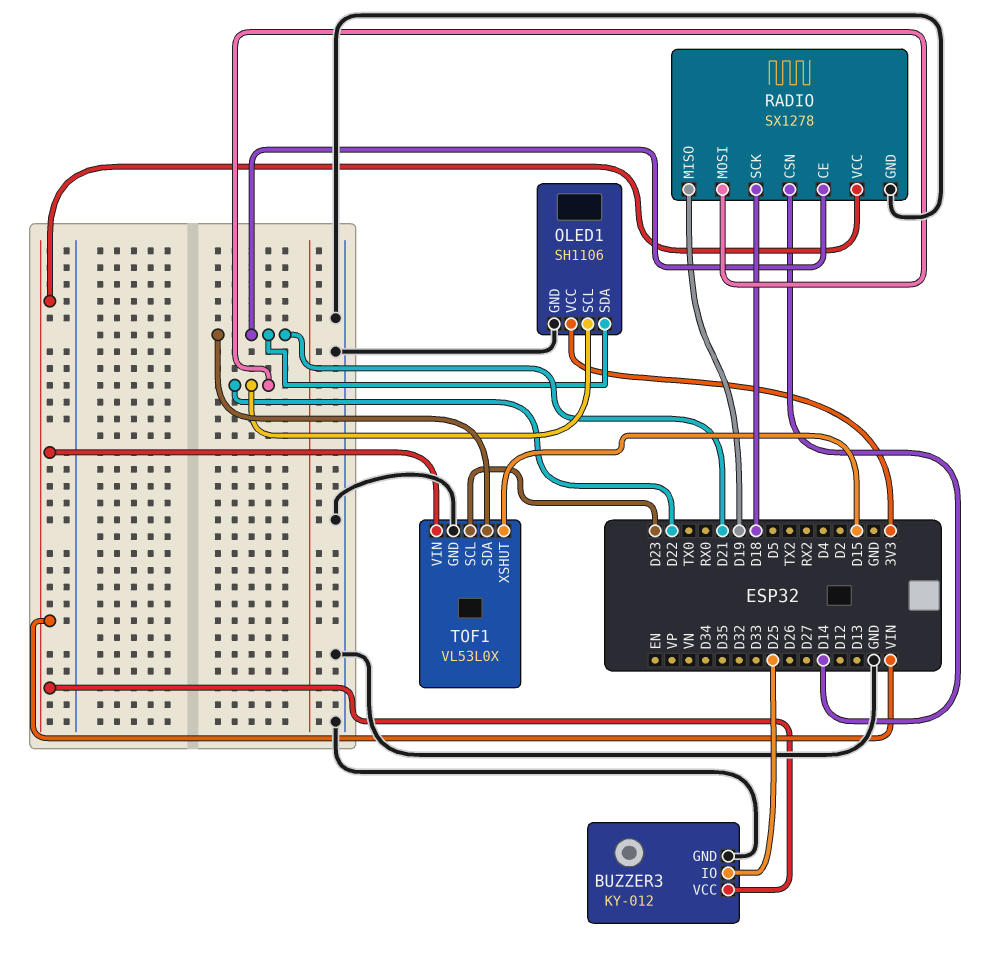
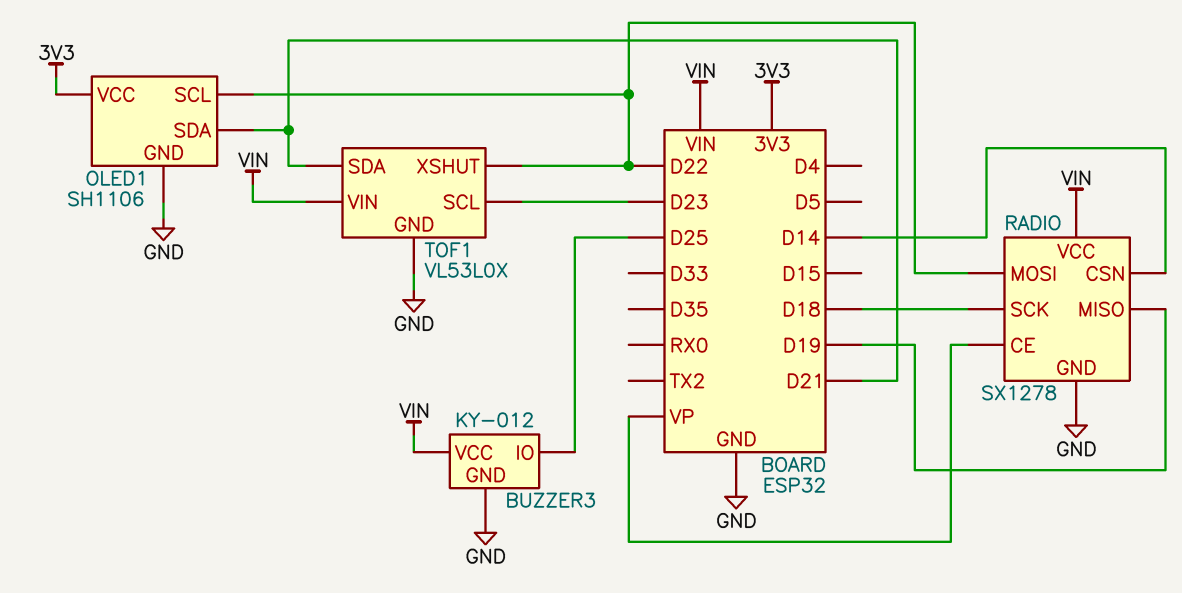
RADIO pin CE: D21 -> VP
TOF1 pin XSHUT: D15 -> D22

